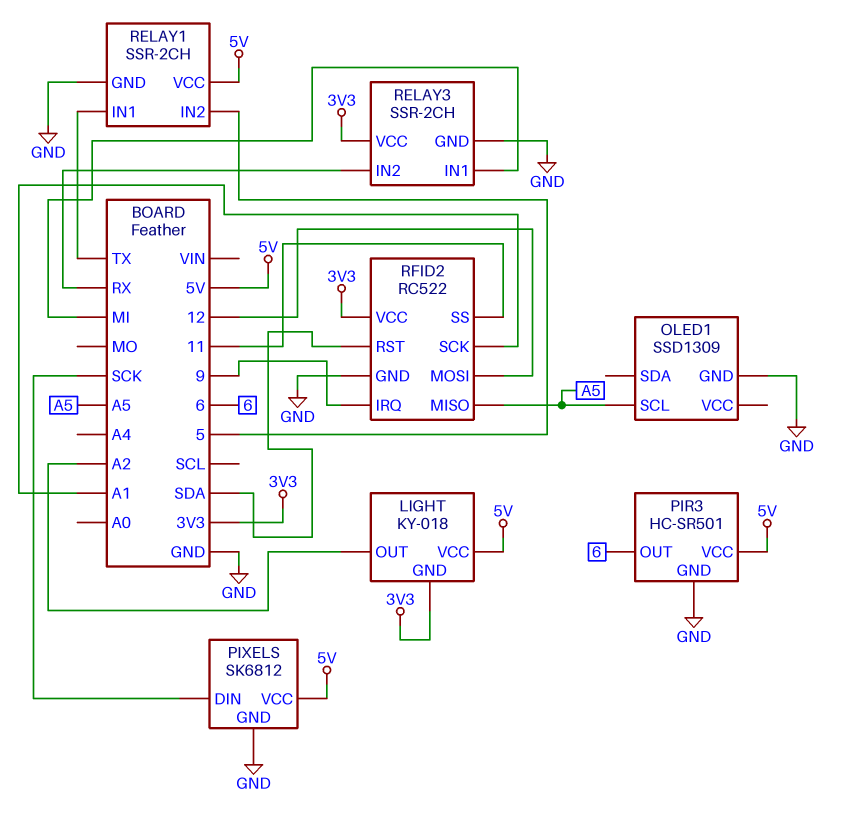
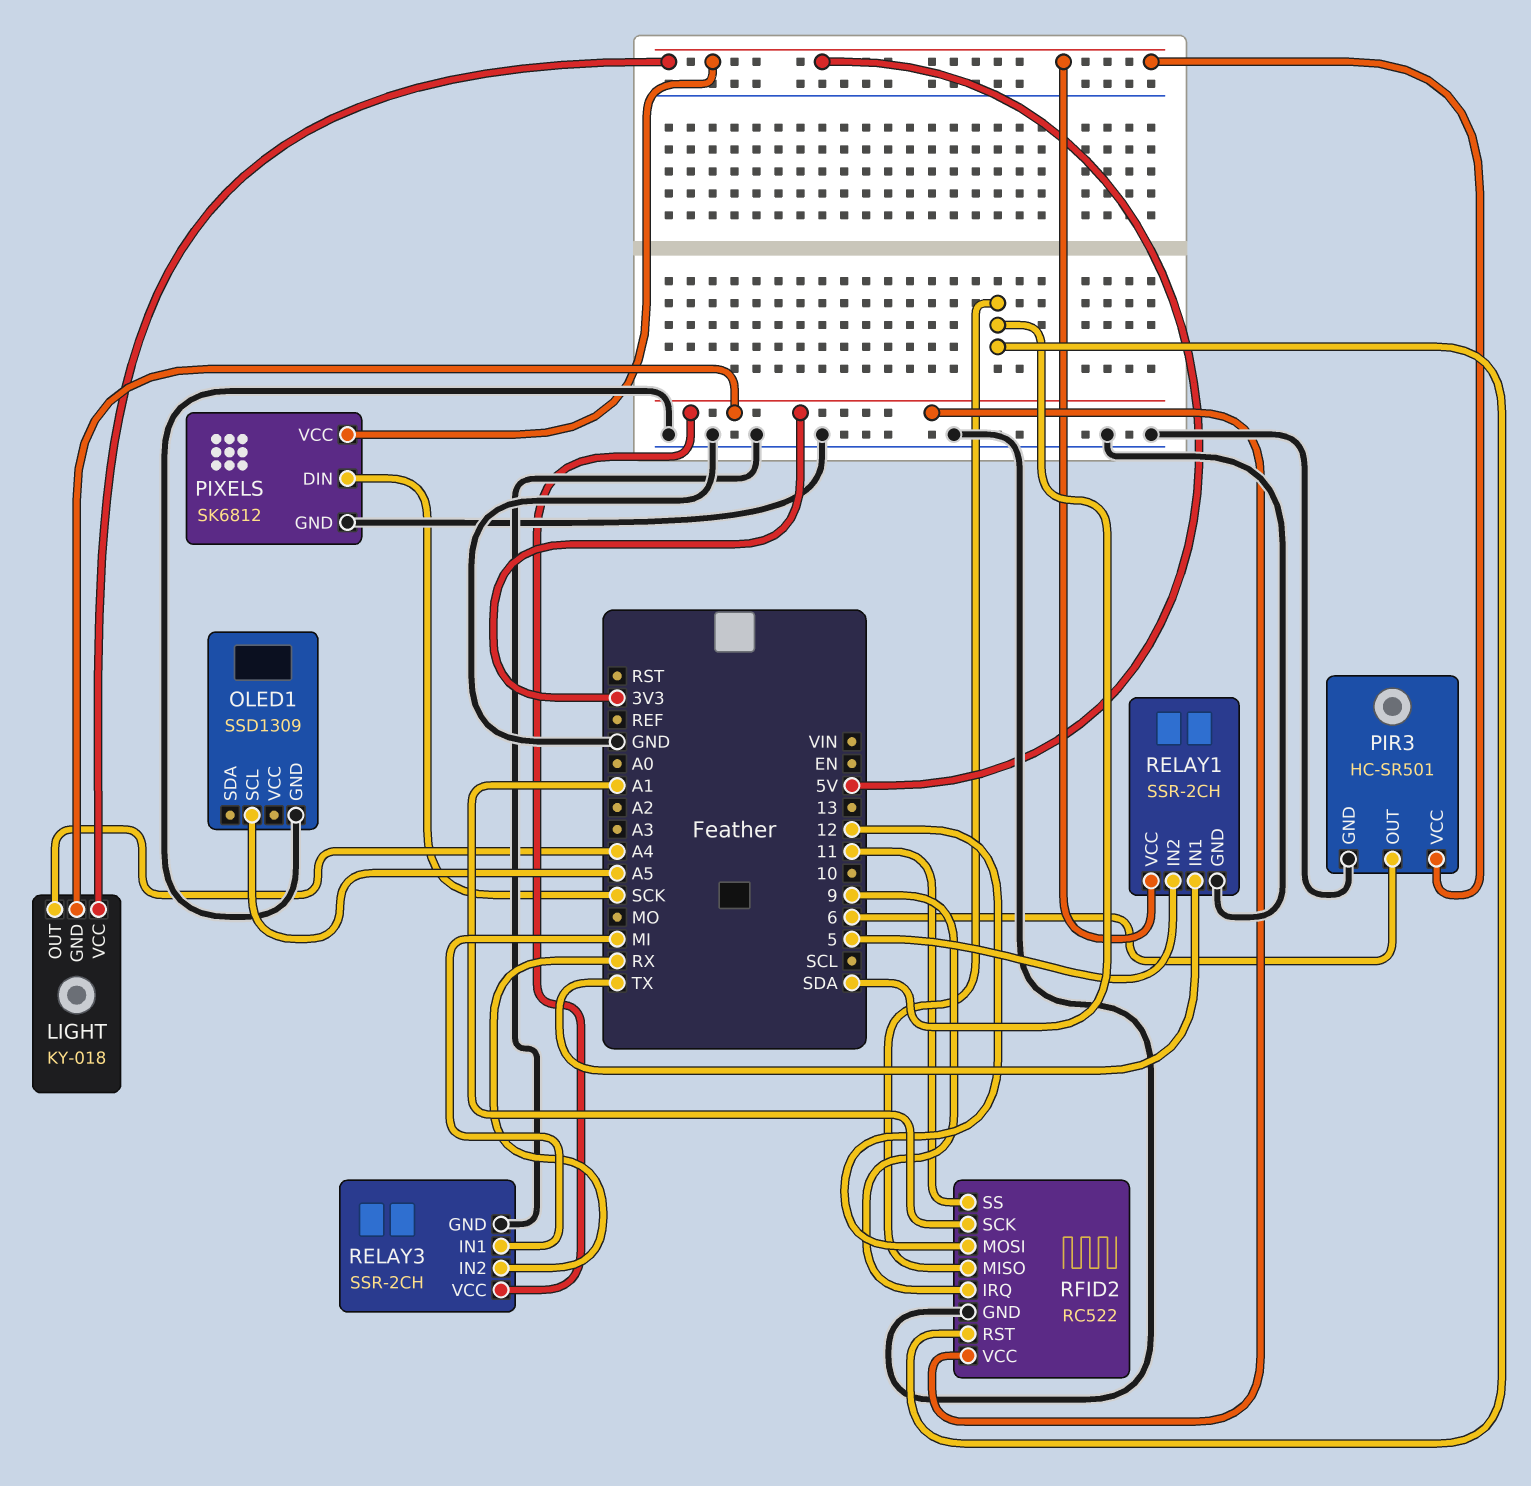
LIGHT pin OUT: A2 -> A4
RFID2 pin MISO: A5 -> SDA

